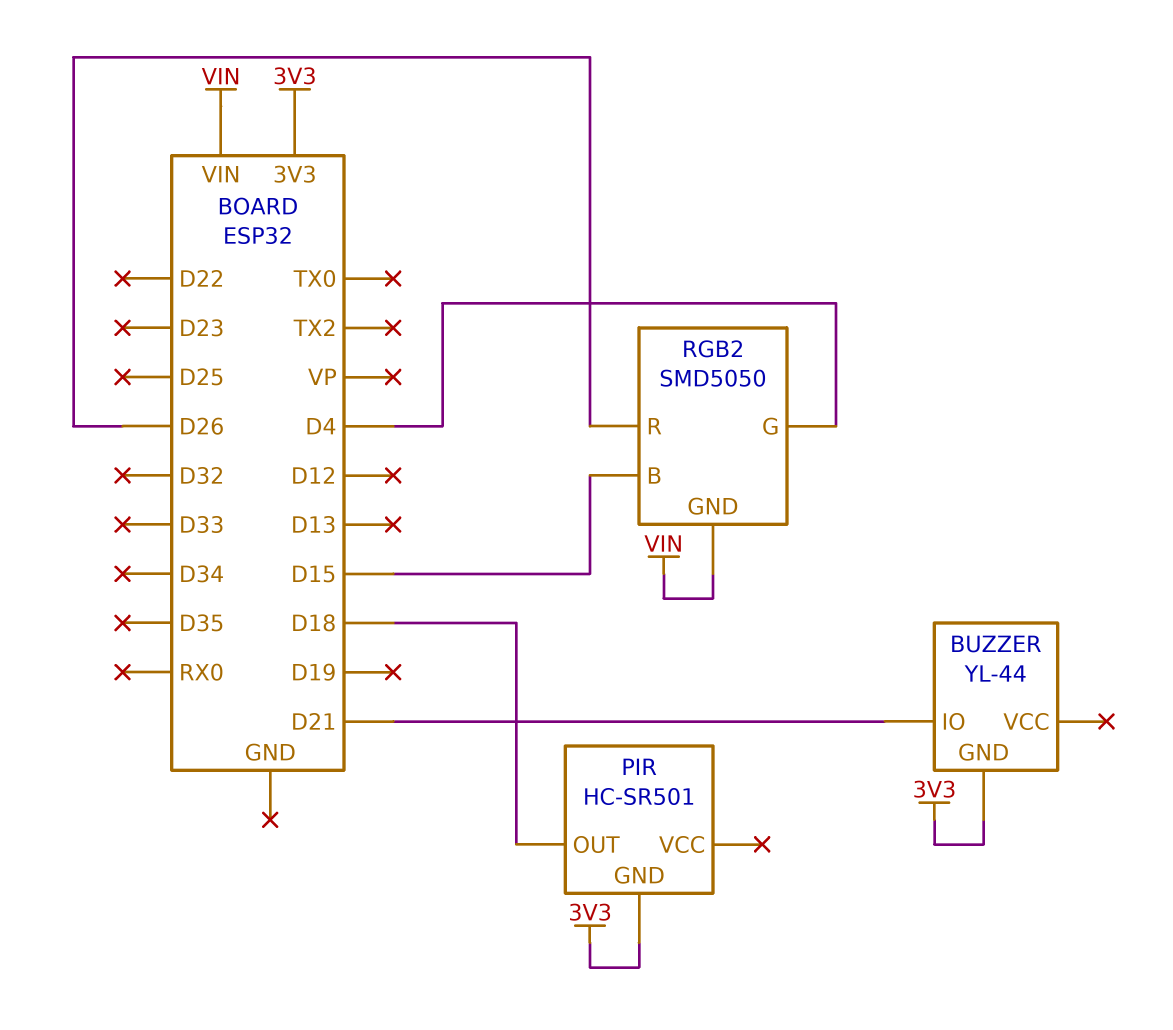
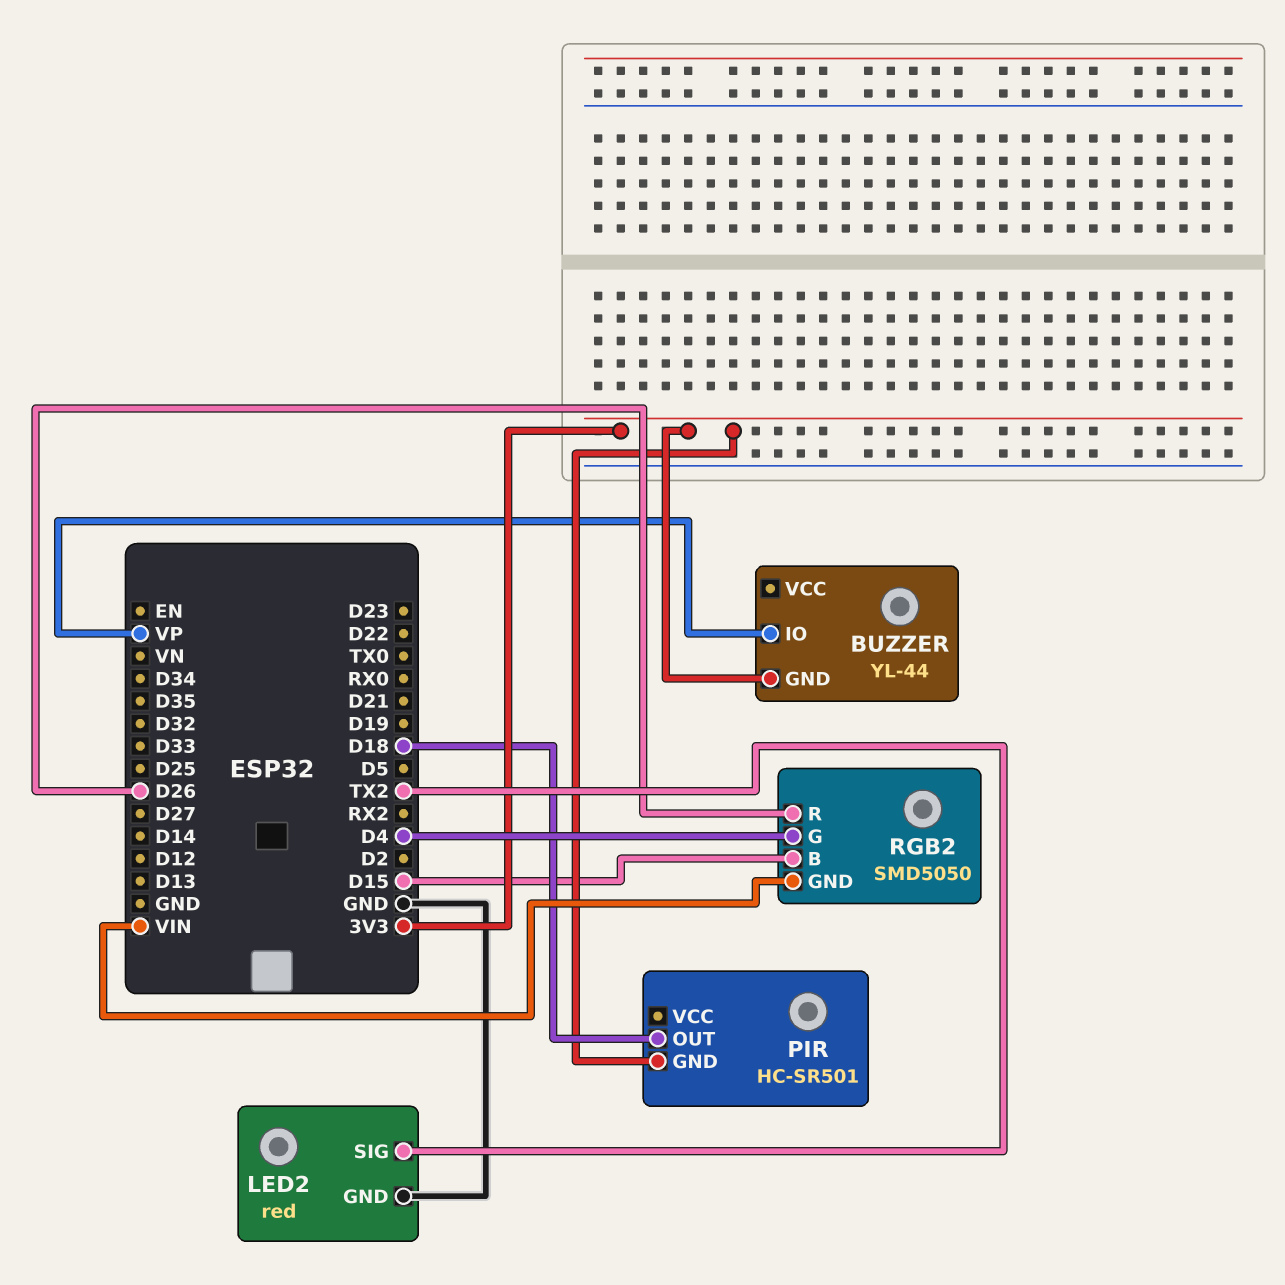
BUZZER pin IO: D21 -> VP
LED2: none -> red
LED2 pin GND: none -> GND
LED2 pin SIG: none -> TX2

